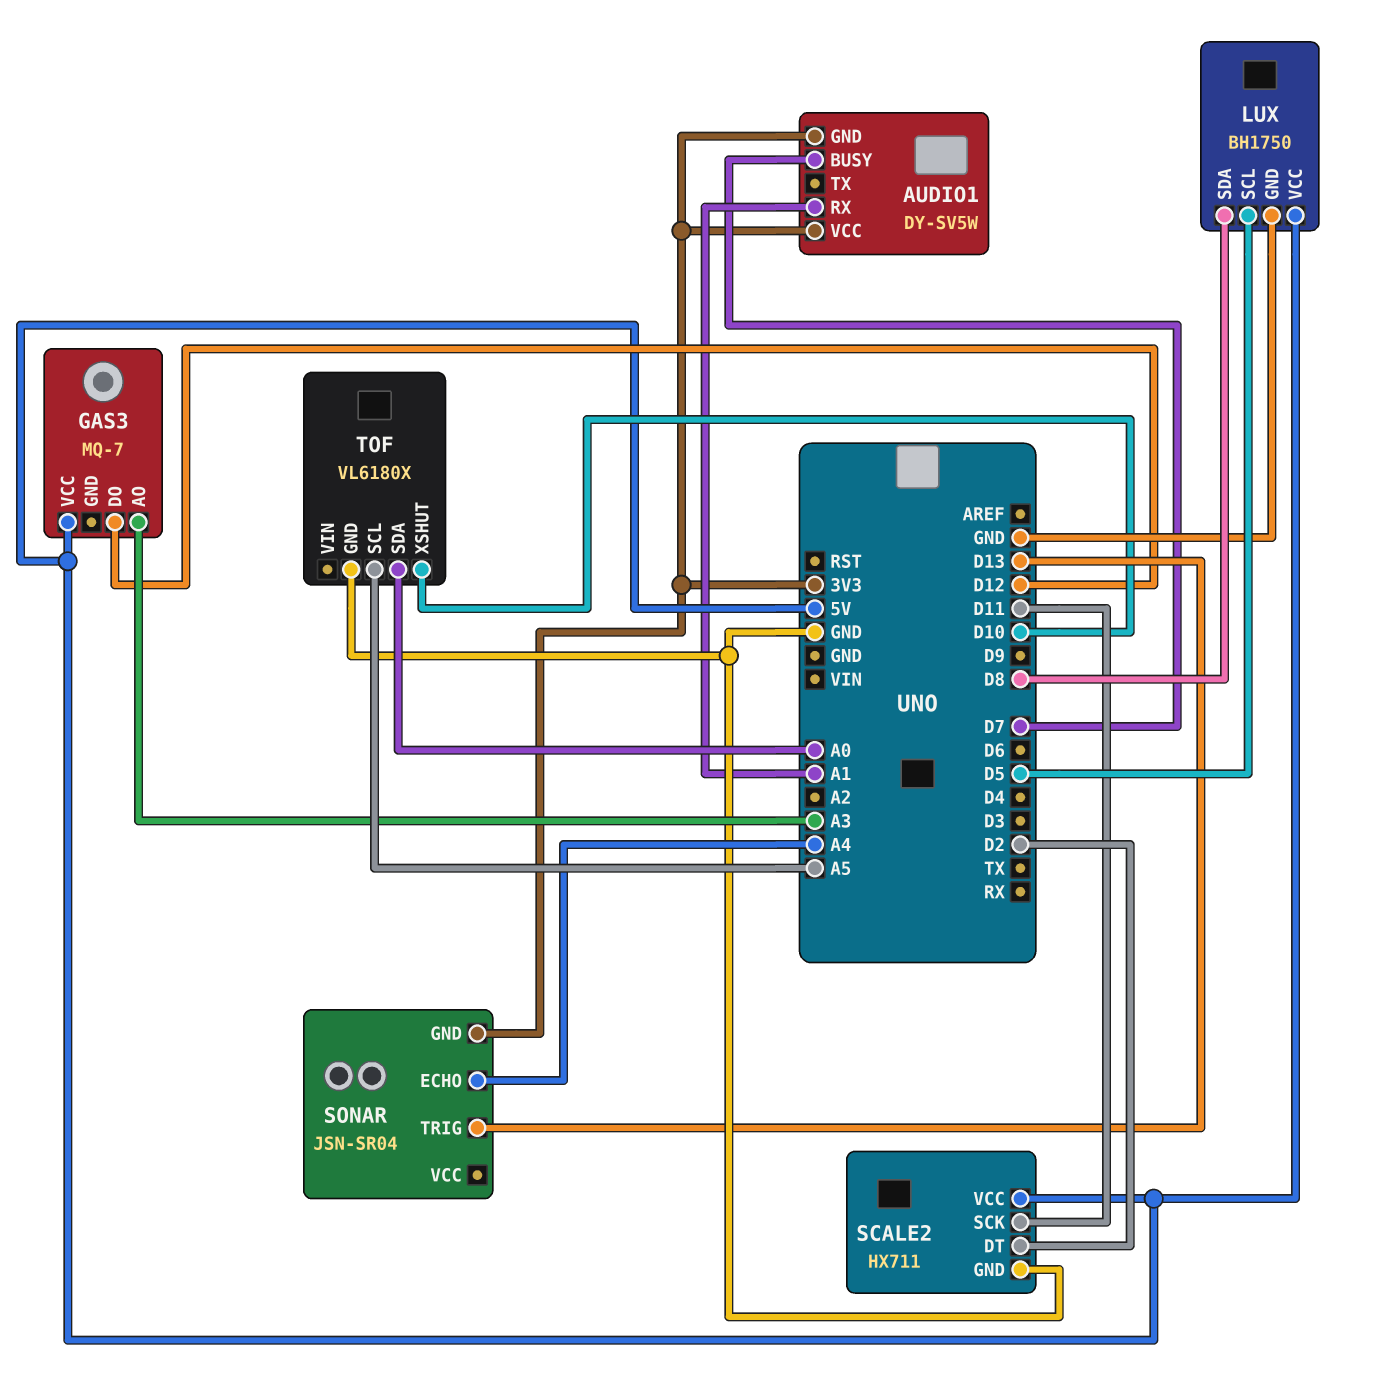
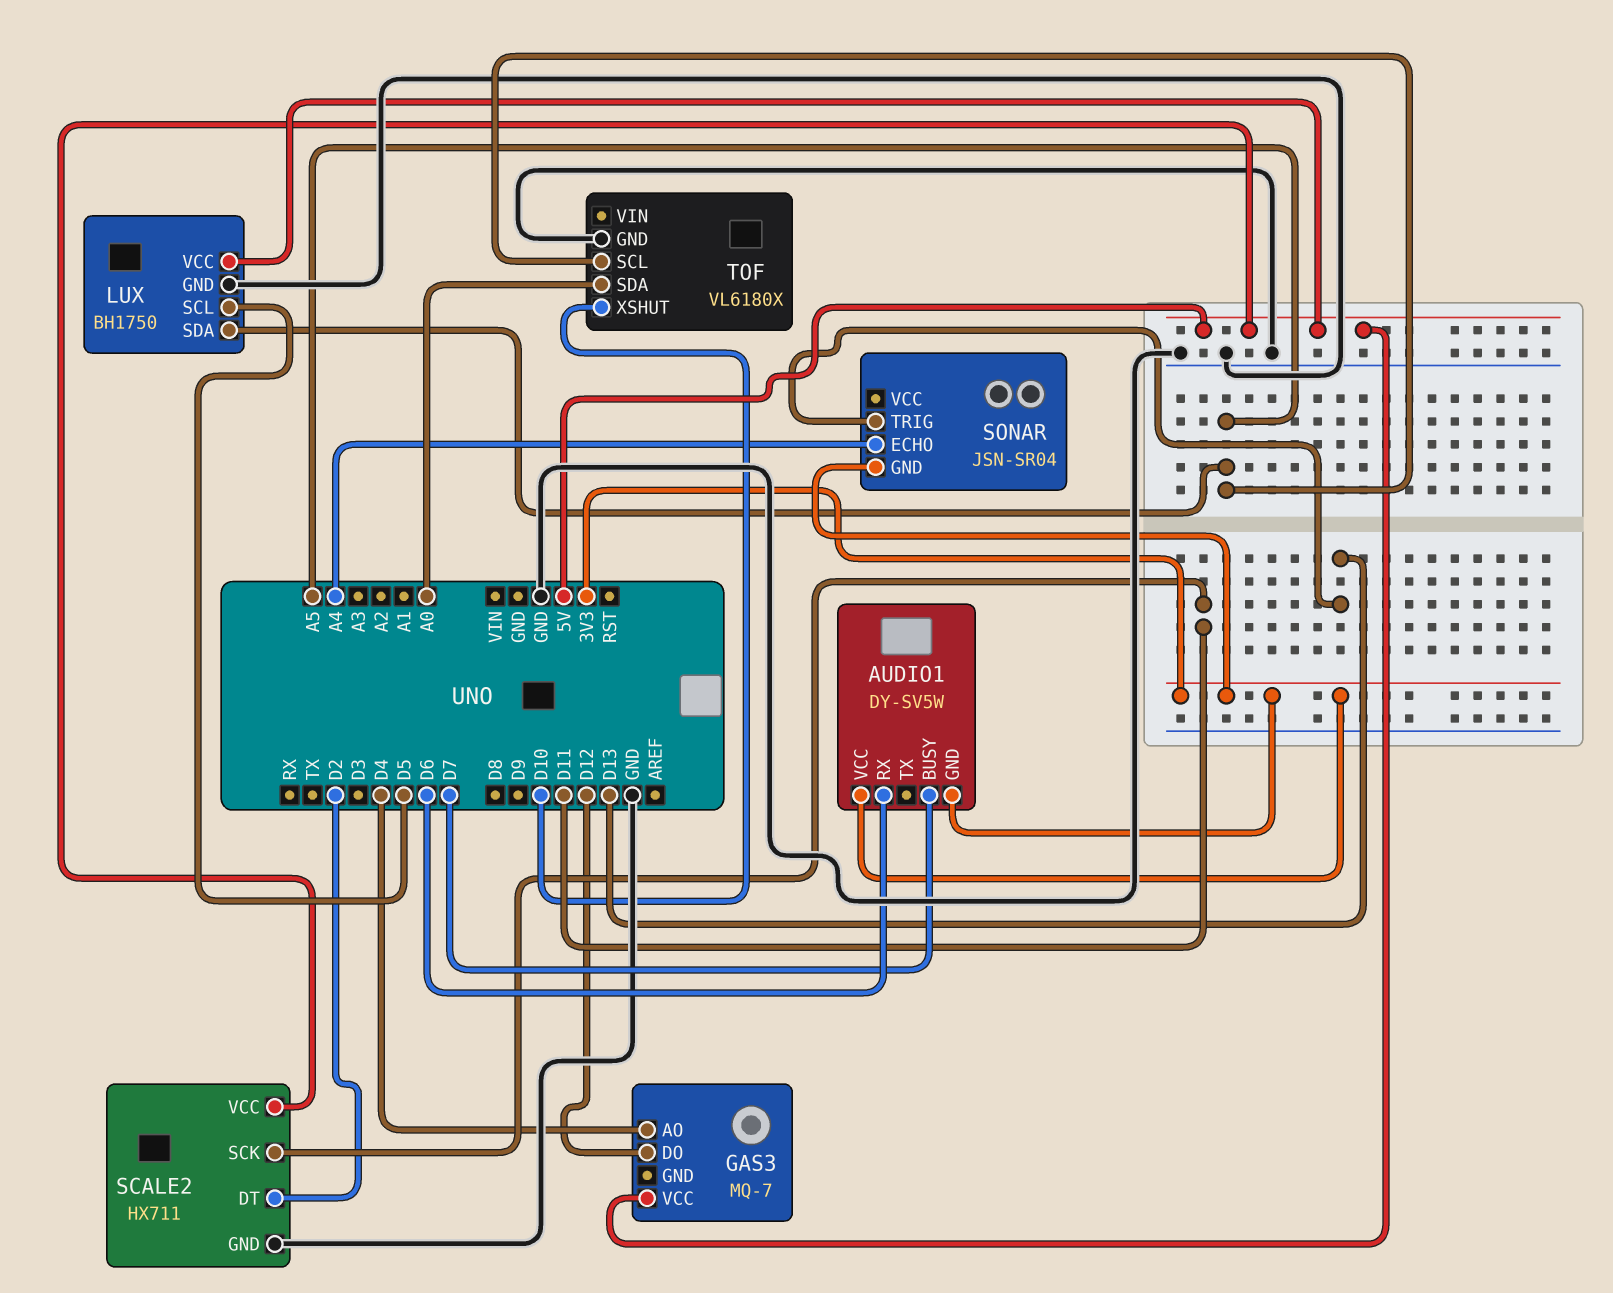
AUDIO1 pin RX: A1 -> D6
GAS3 pin AO: A3 -> D4
LUX pin SDA: D8 -> A5

